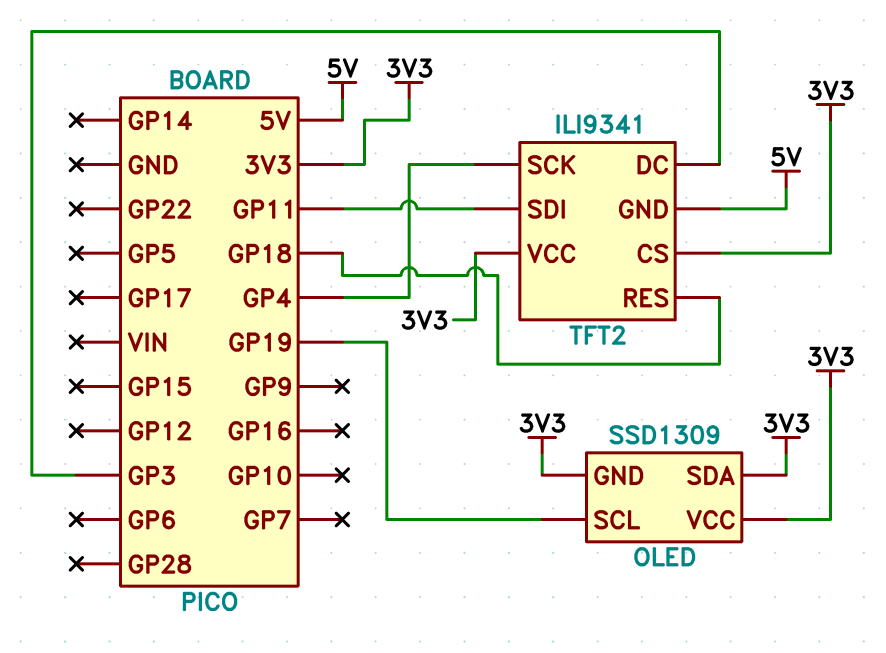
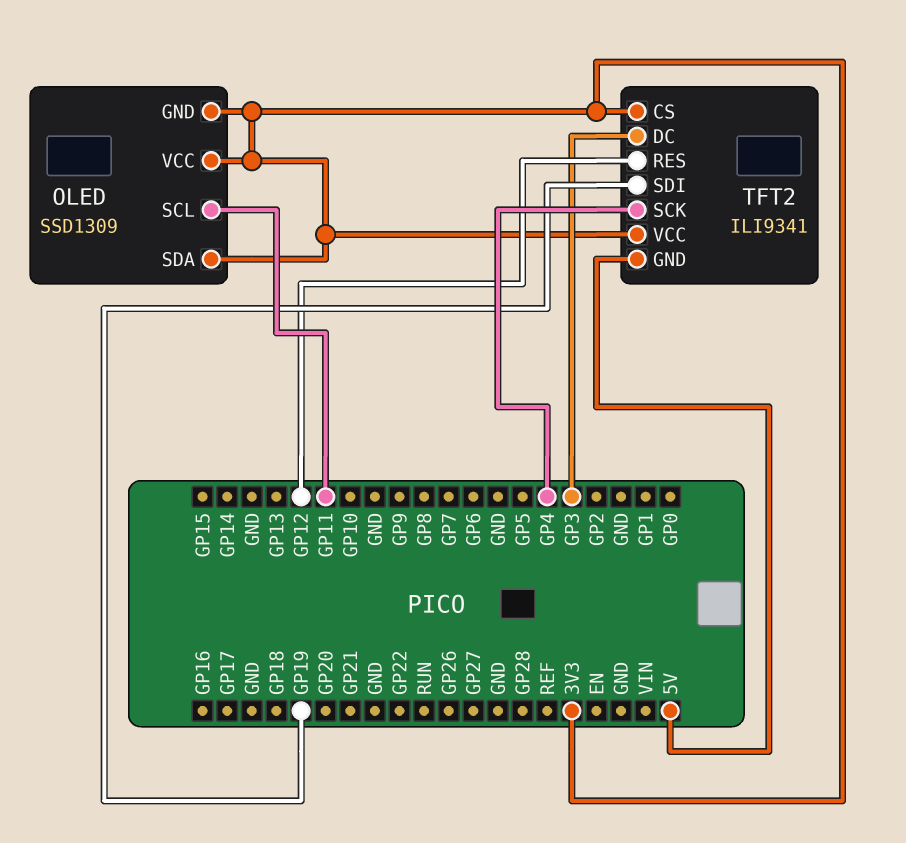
OLED pin SCL: GP19 -> GP11
TFT2 pin RES: GP18 -> GP12
TFT2 pin SDI: GP11 -> GP19

